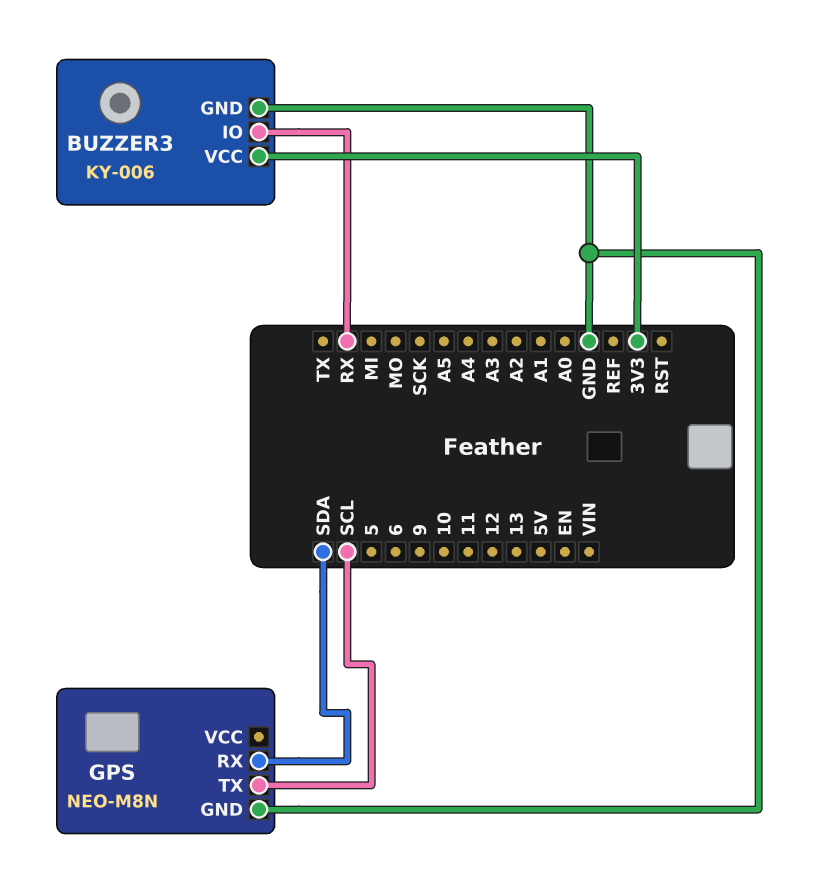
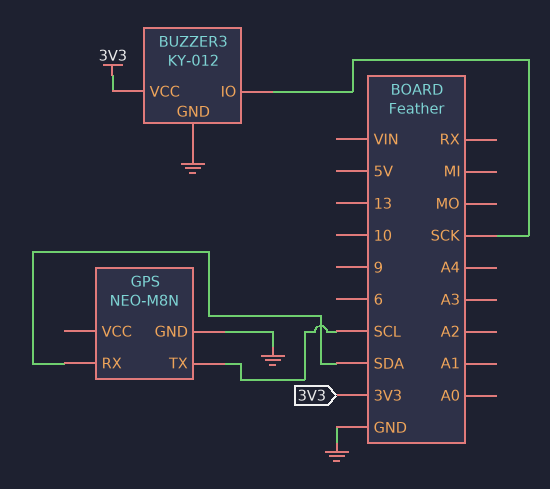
BUZZER3: KY-006 -> KY-012
BUZZER3 pin IO: RX -> SCK

